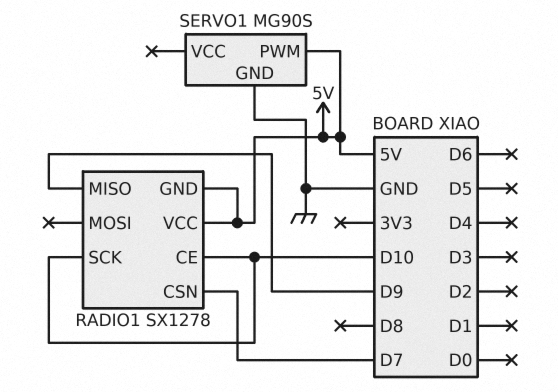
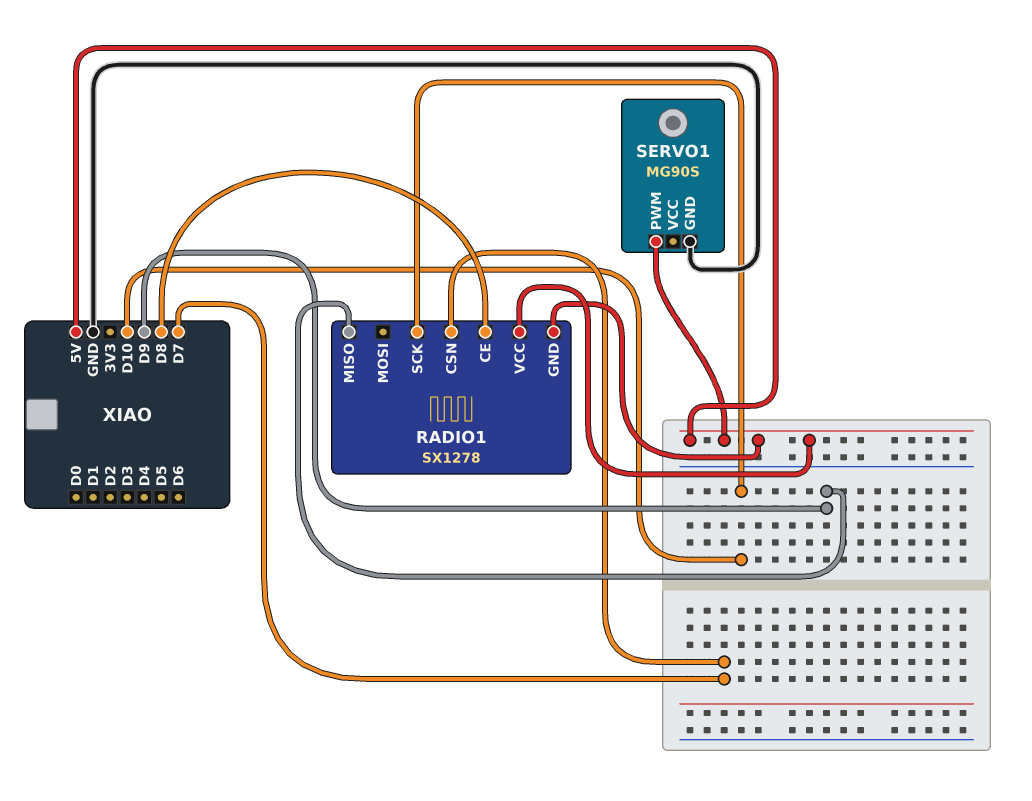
RADIO1 pin CE: D10 -> D8

